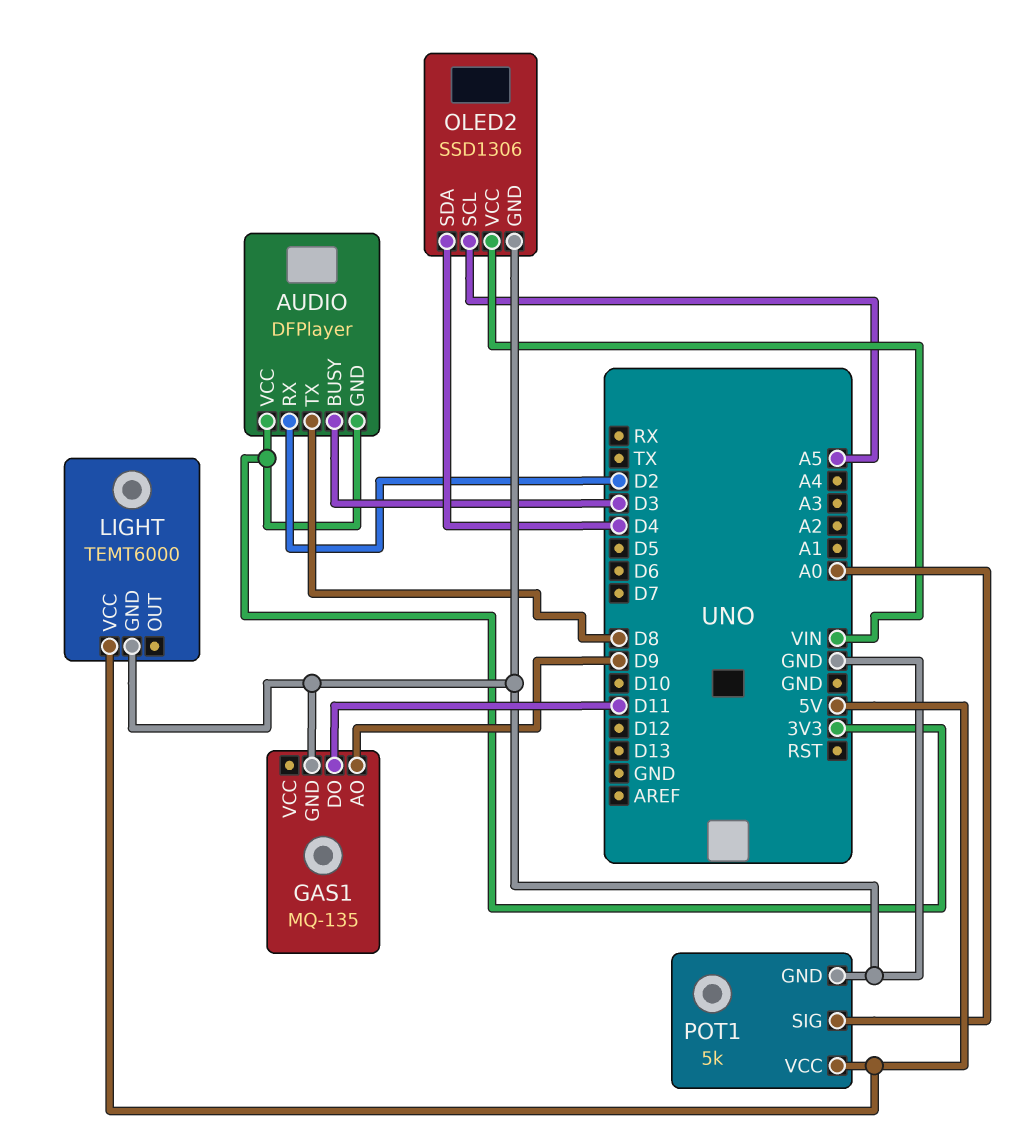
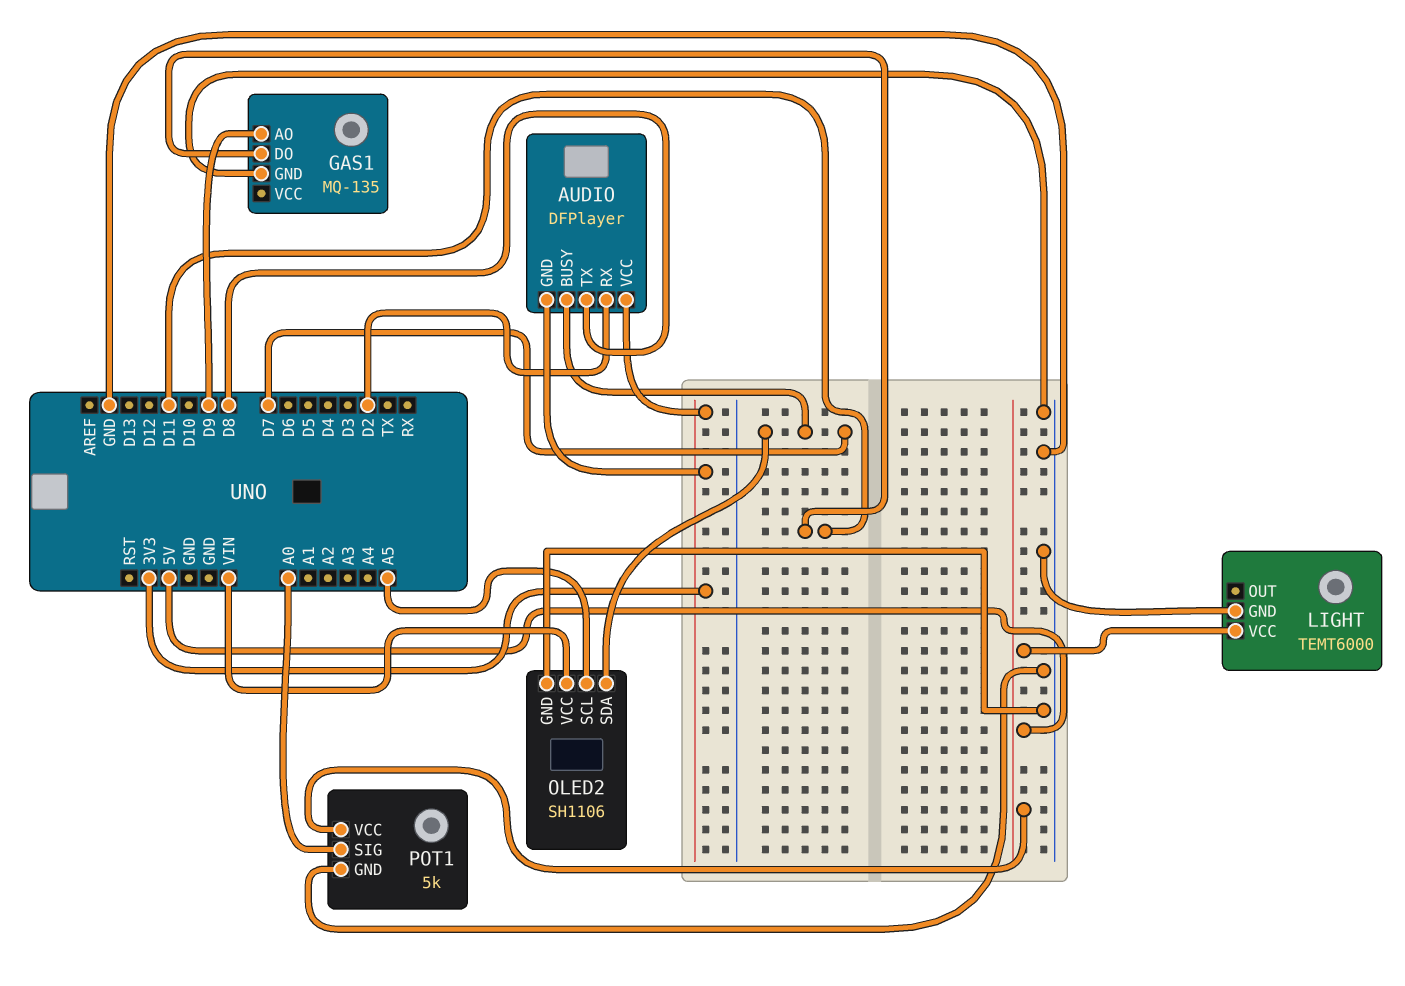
AUDIO pin BUSY: D3 -> D7
OLED2: SSD1306 -> SH1106
OLED2 pin SDA: D4 -> D7

